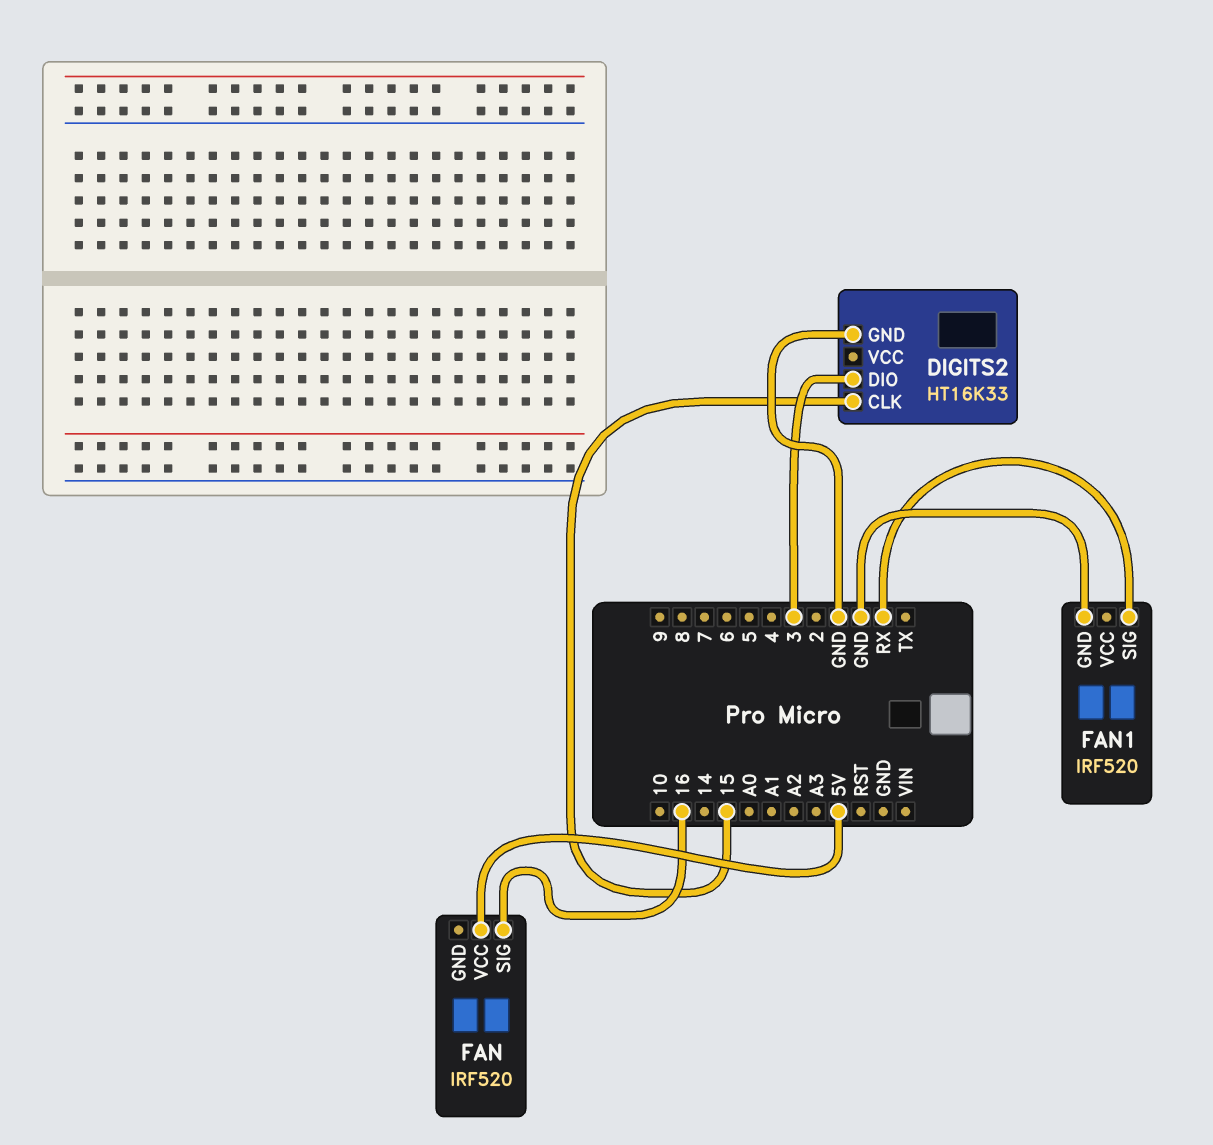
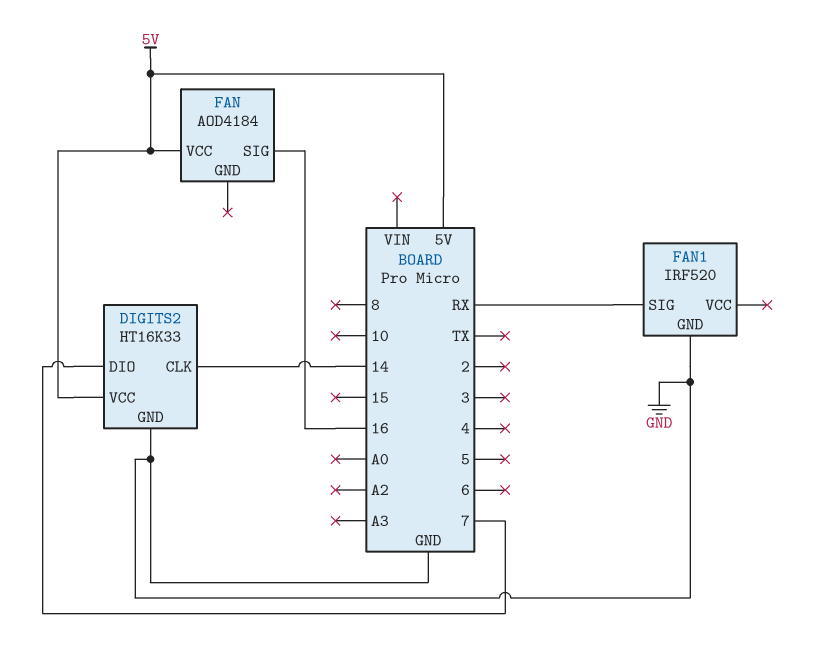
DIGITS2 pin CLK: 15 -> 14
DIGITS2 pin DIO: 3 -> 7
DIGITS2 pin VCC: none -> 5V
FAN: IRF520 -> AOD4184

